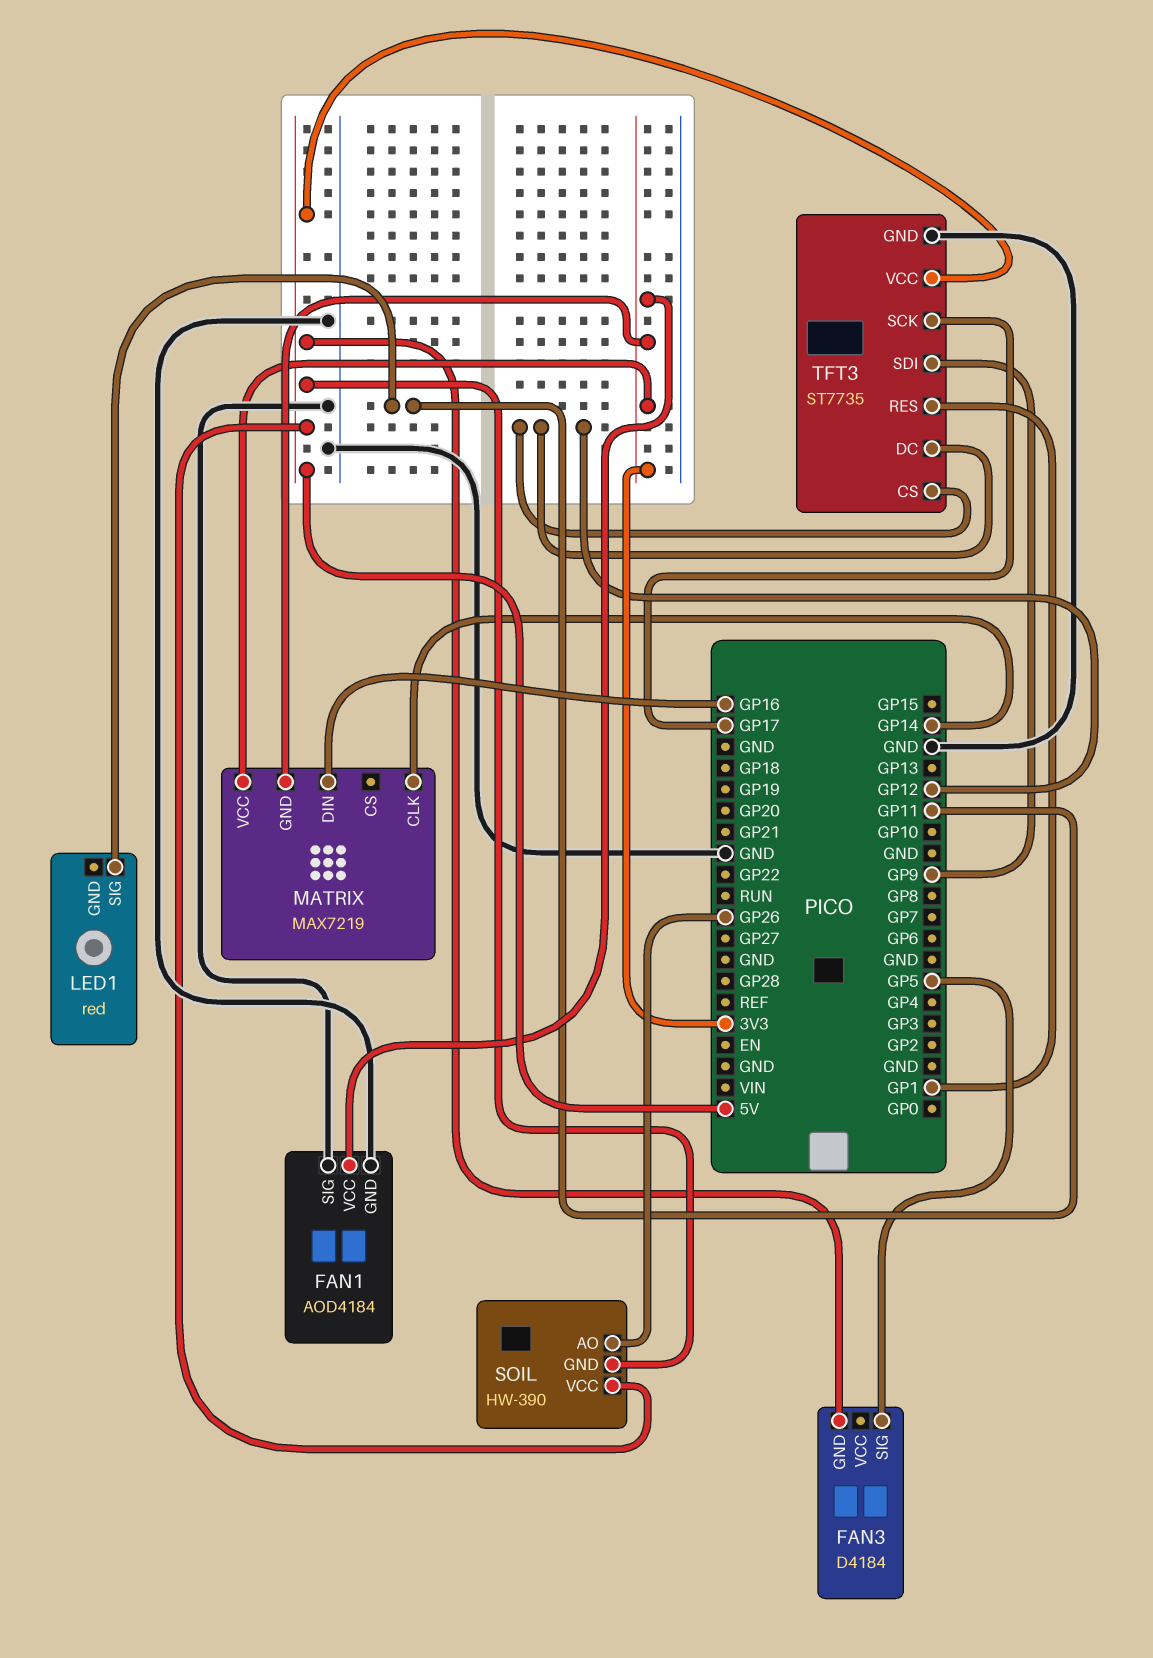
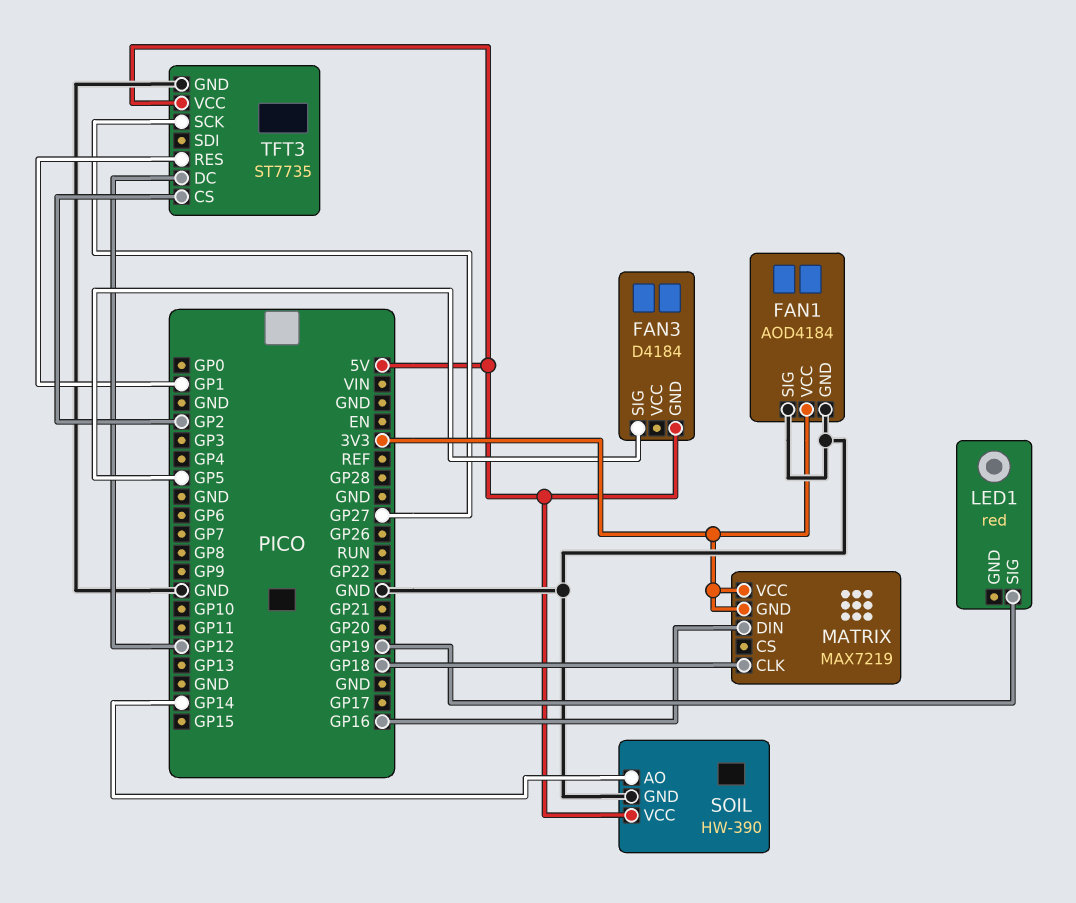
LED1 pin SIG: GP11 -> GP19
MATRIX pin CLK: GP14 -> GP18
SOIL pin AO: GP26 -> GP14
SOIL pin GND: 5V -> GND
TFT3 pin CS: GP12 -> GP2
TFT3 pin SCK: GP17 -> GP27
TFT3 pin SDI: GP9 -> none

